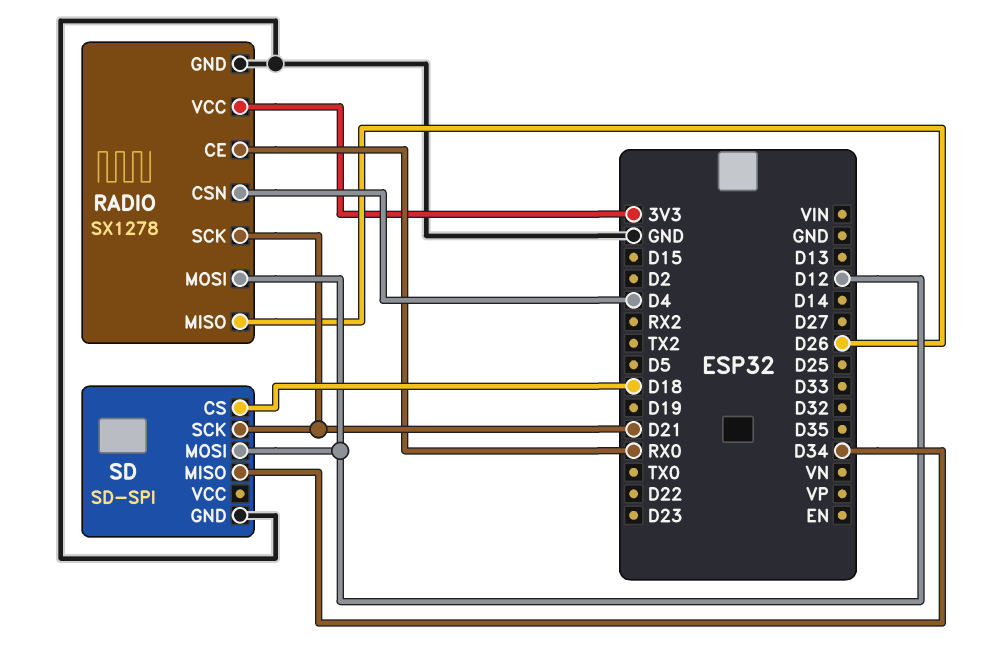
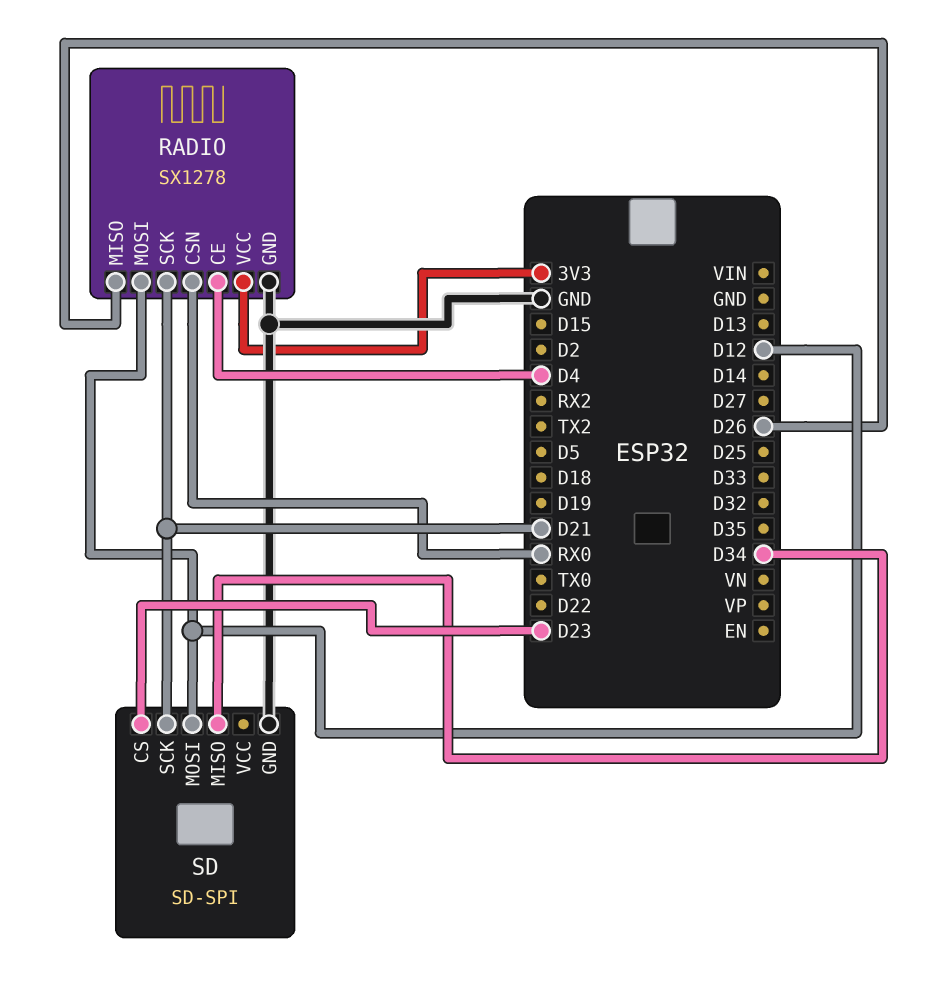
RADIO pin CE: RX0 -> D4
RADIO pin CSN: D4 -> RX0
SD pin CS: D18 -> D23

